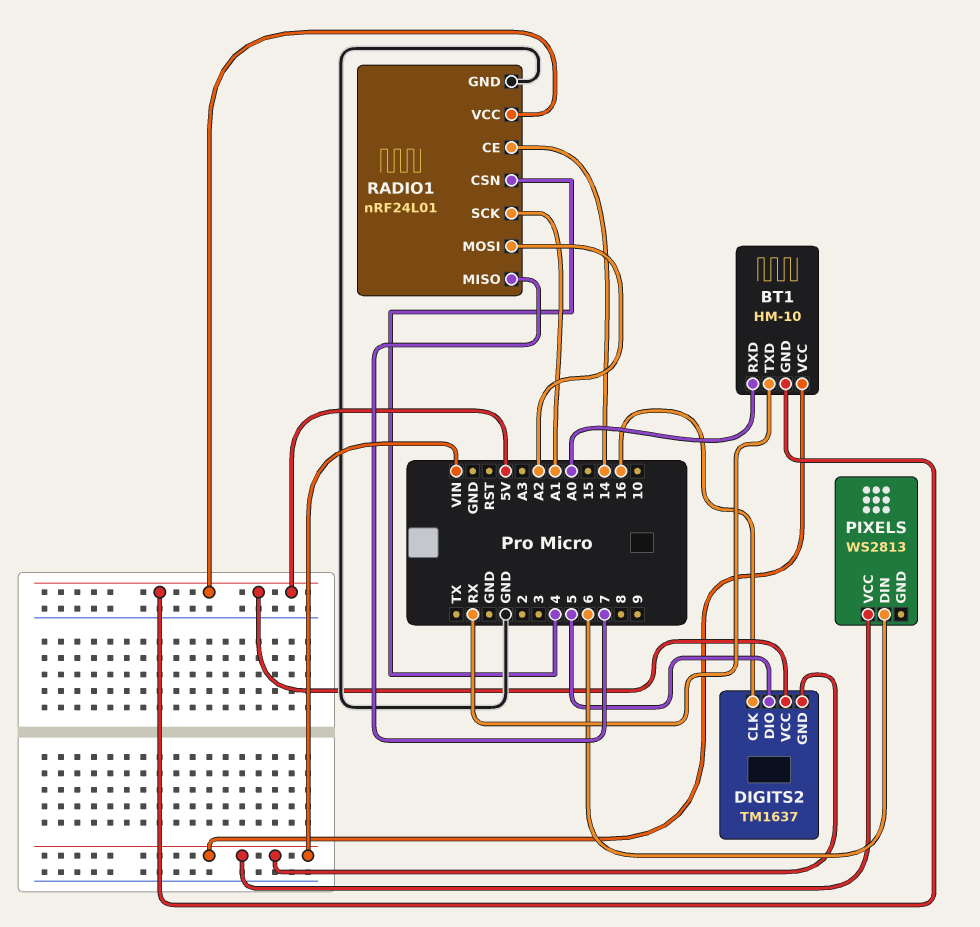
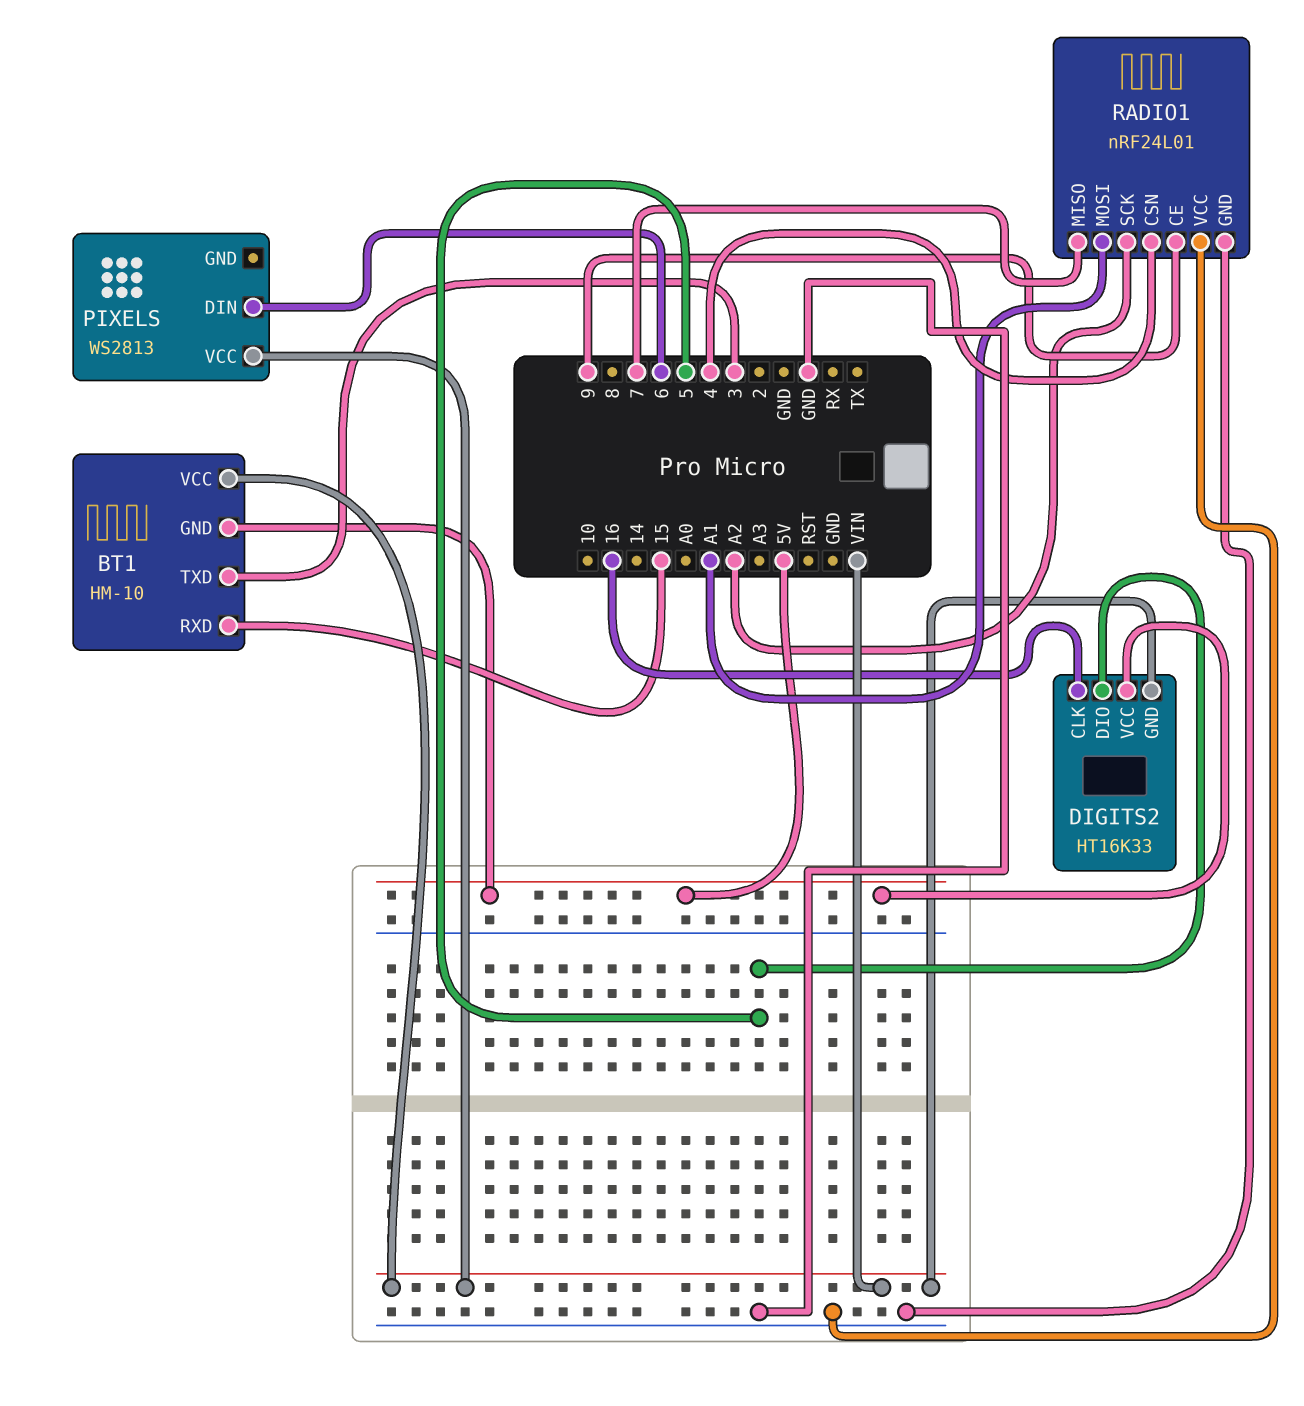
BT1 pin RXD: A0 -> 15
BT1 pin TXD: RX -> 3
DIGITS2: TM1637 -> HT16K33
RADIO1 pin CE: 14 -> 9
RADIO1 pin MOSI: A2 -> A1
RADIO1 pin SCK: A1 -> A2
RADIO1 pin VCC: 5V -> GND

